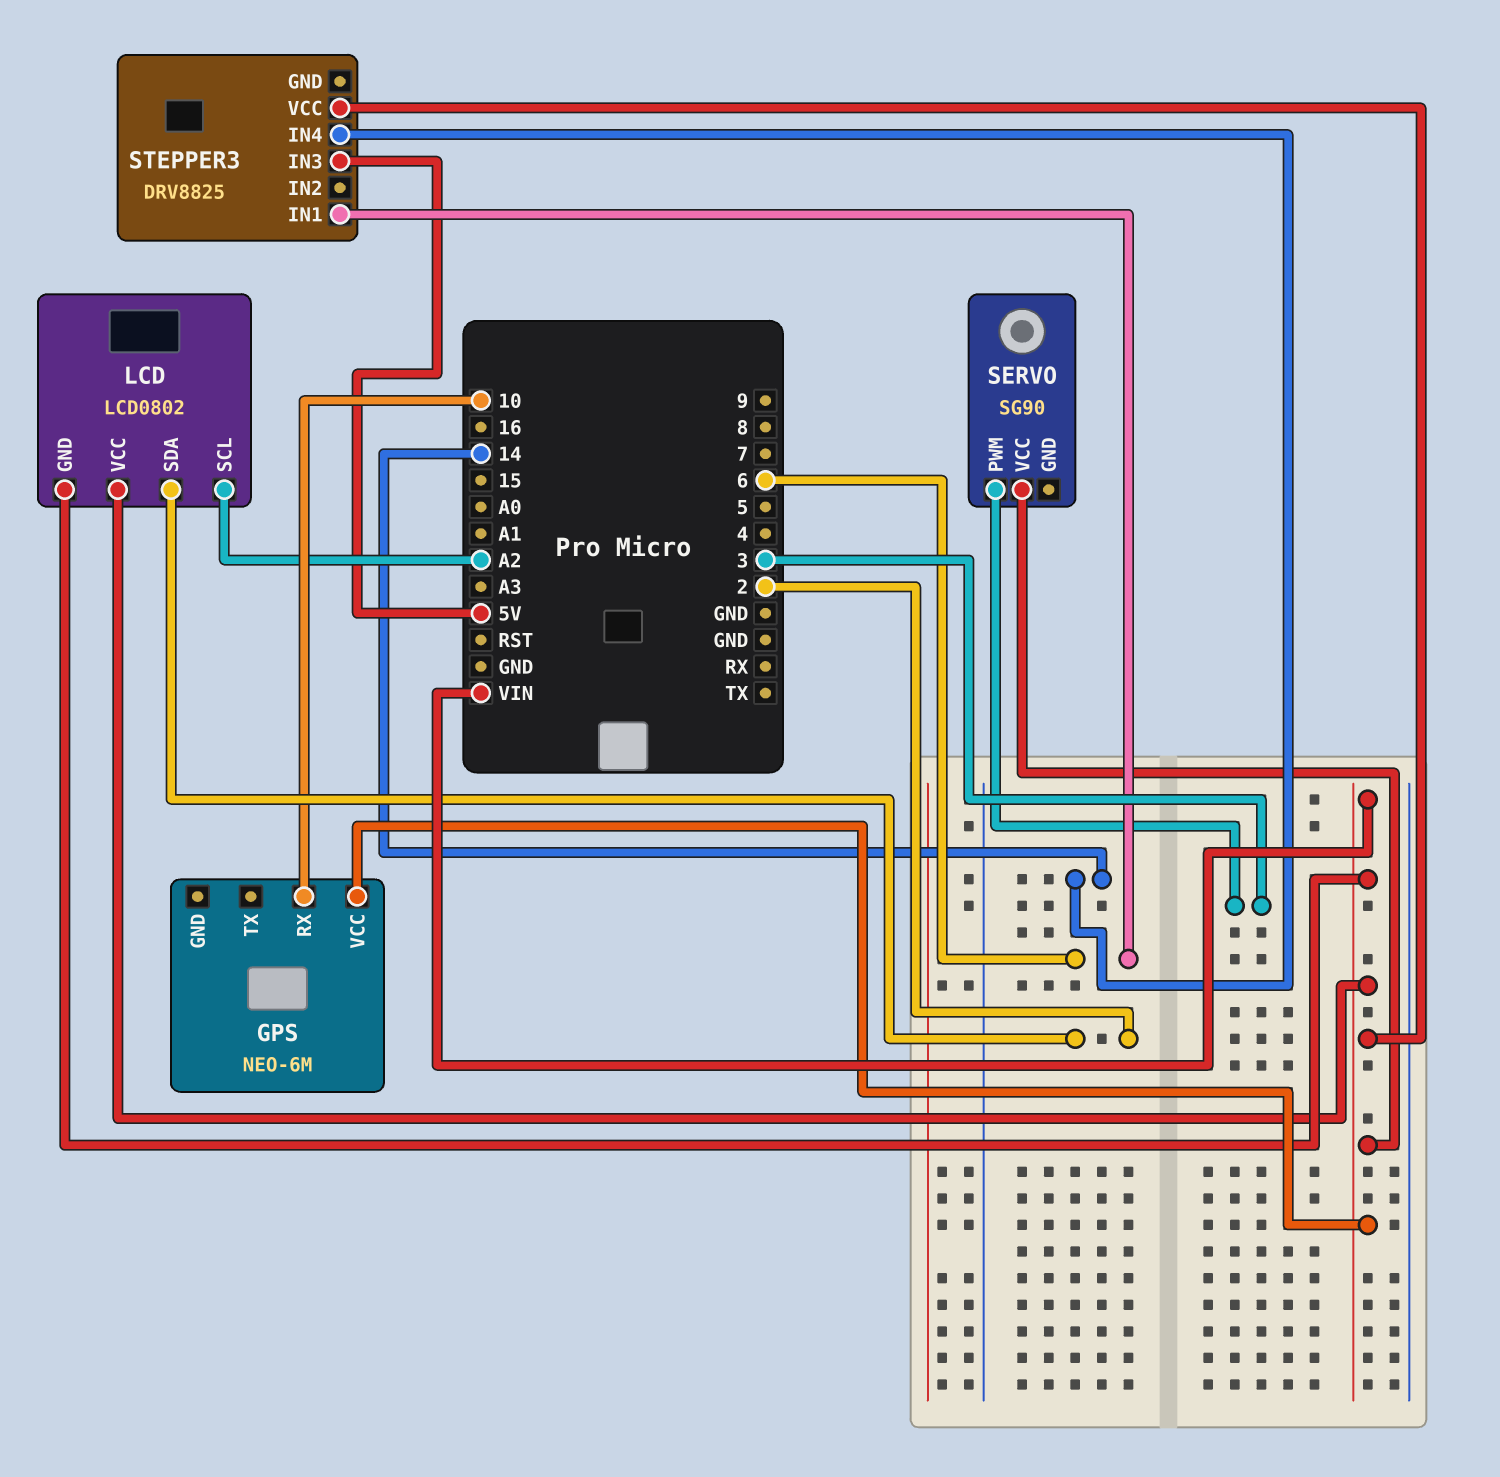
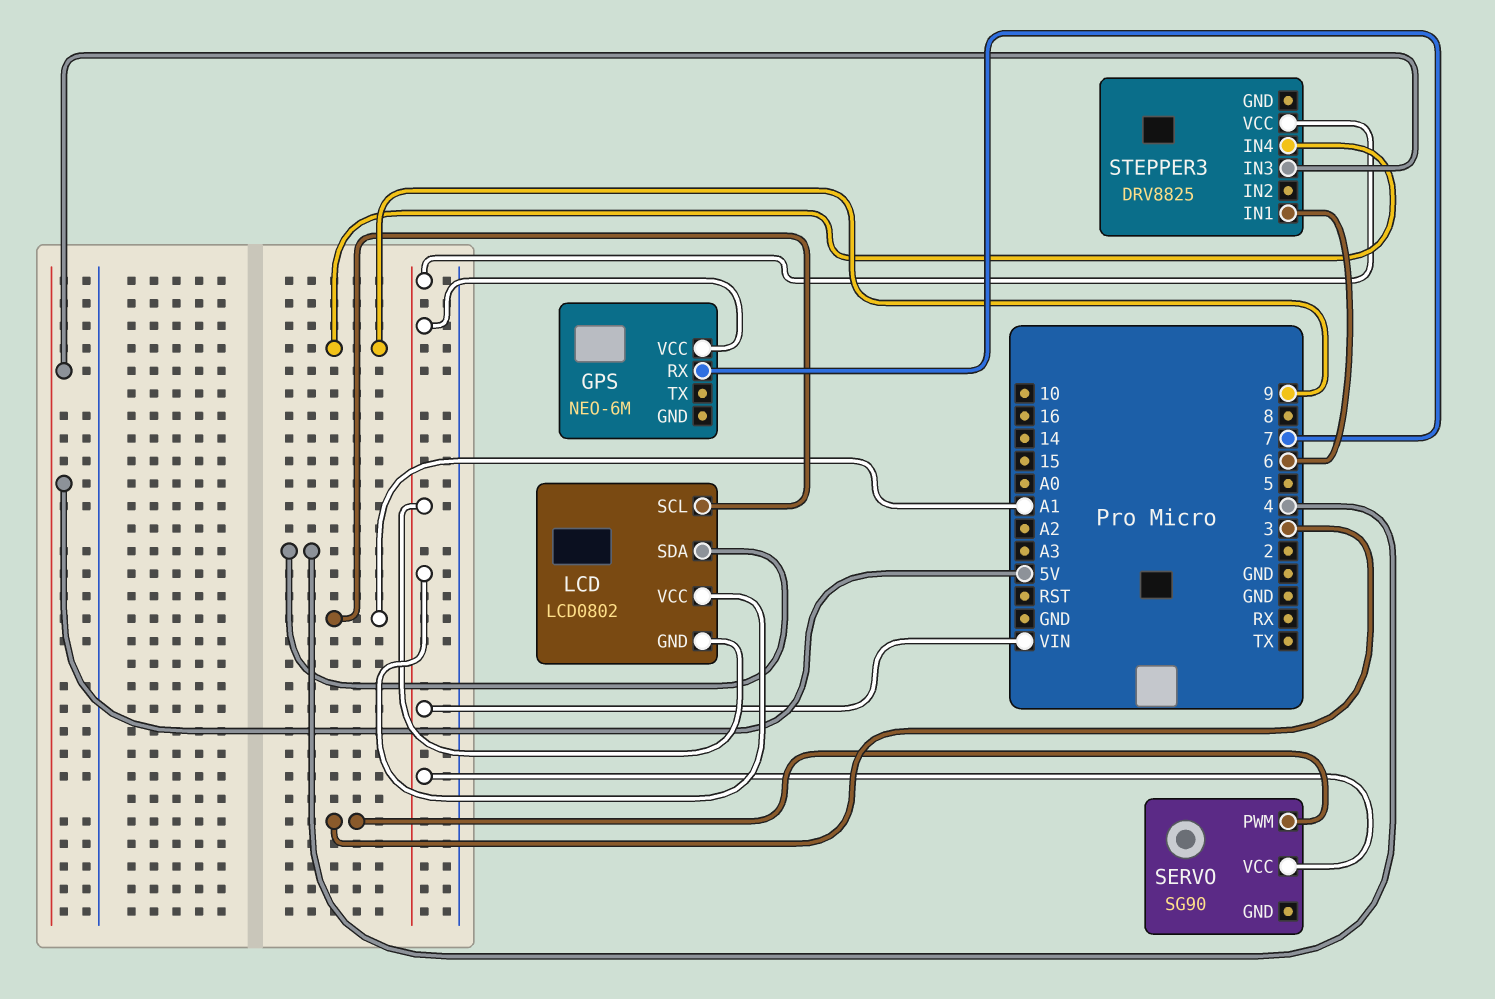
GPS pin RX: 10 -> 7
LCD pin SCL: A2 -> A1
LCD pin SDA: 2 -> 4
STEPPER3 pin IN4: 14 -> 9

